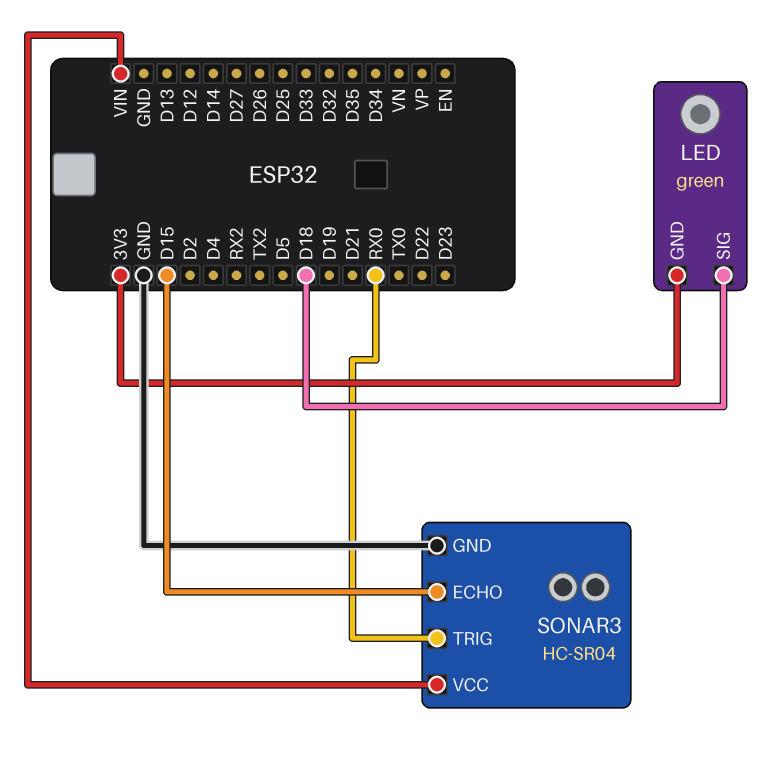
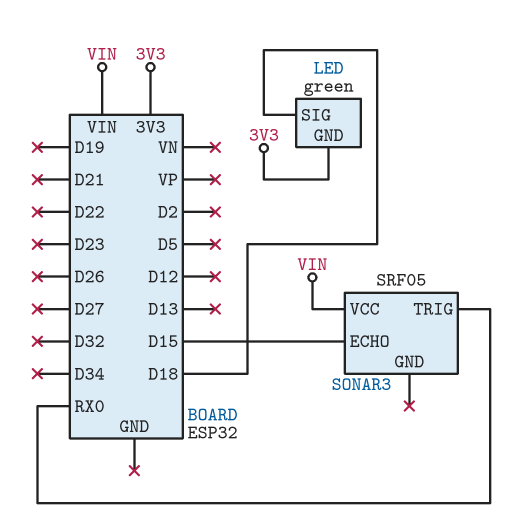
SONAR3: HC-SR04 -> SRF05
SONAR3 pin GND: GND -> none

